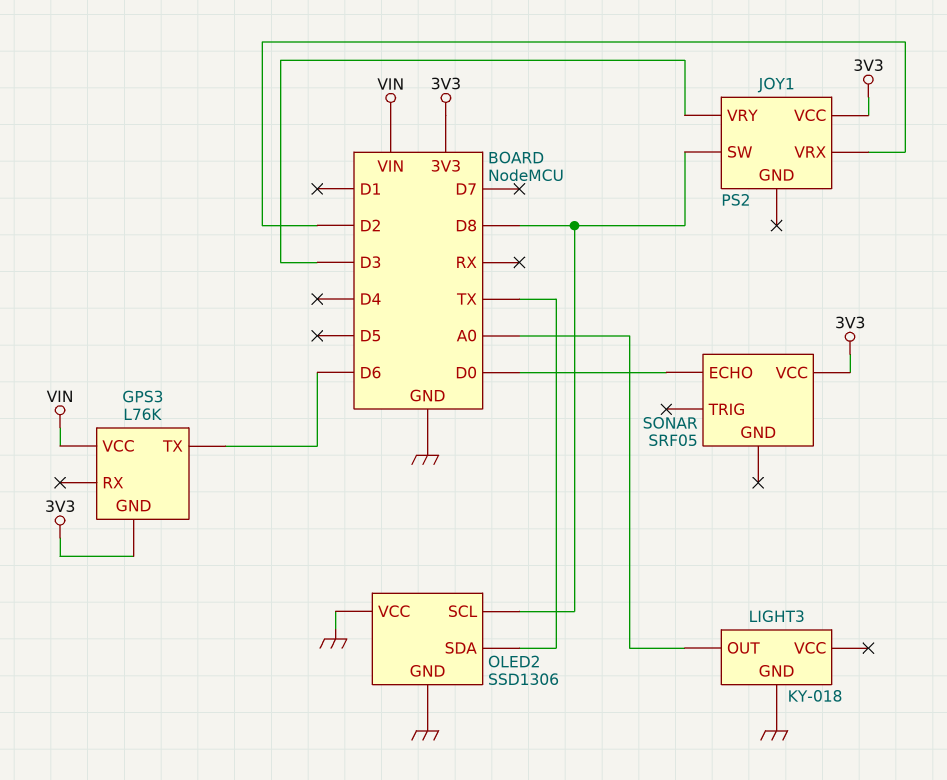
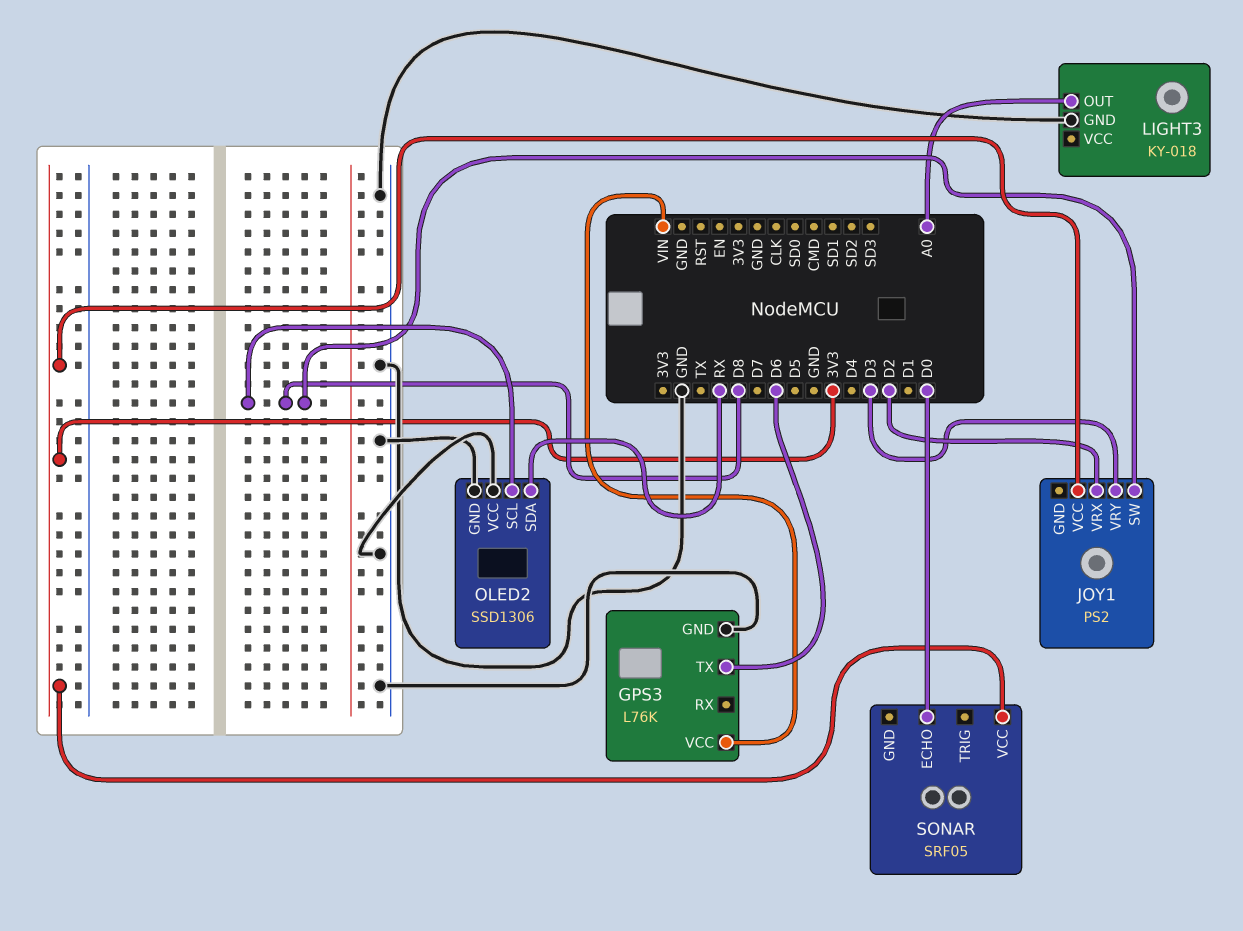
GPS3 pin GND: 3V3 -> GND
OLED2 pin SDA: TX -> RX

